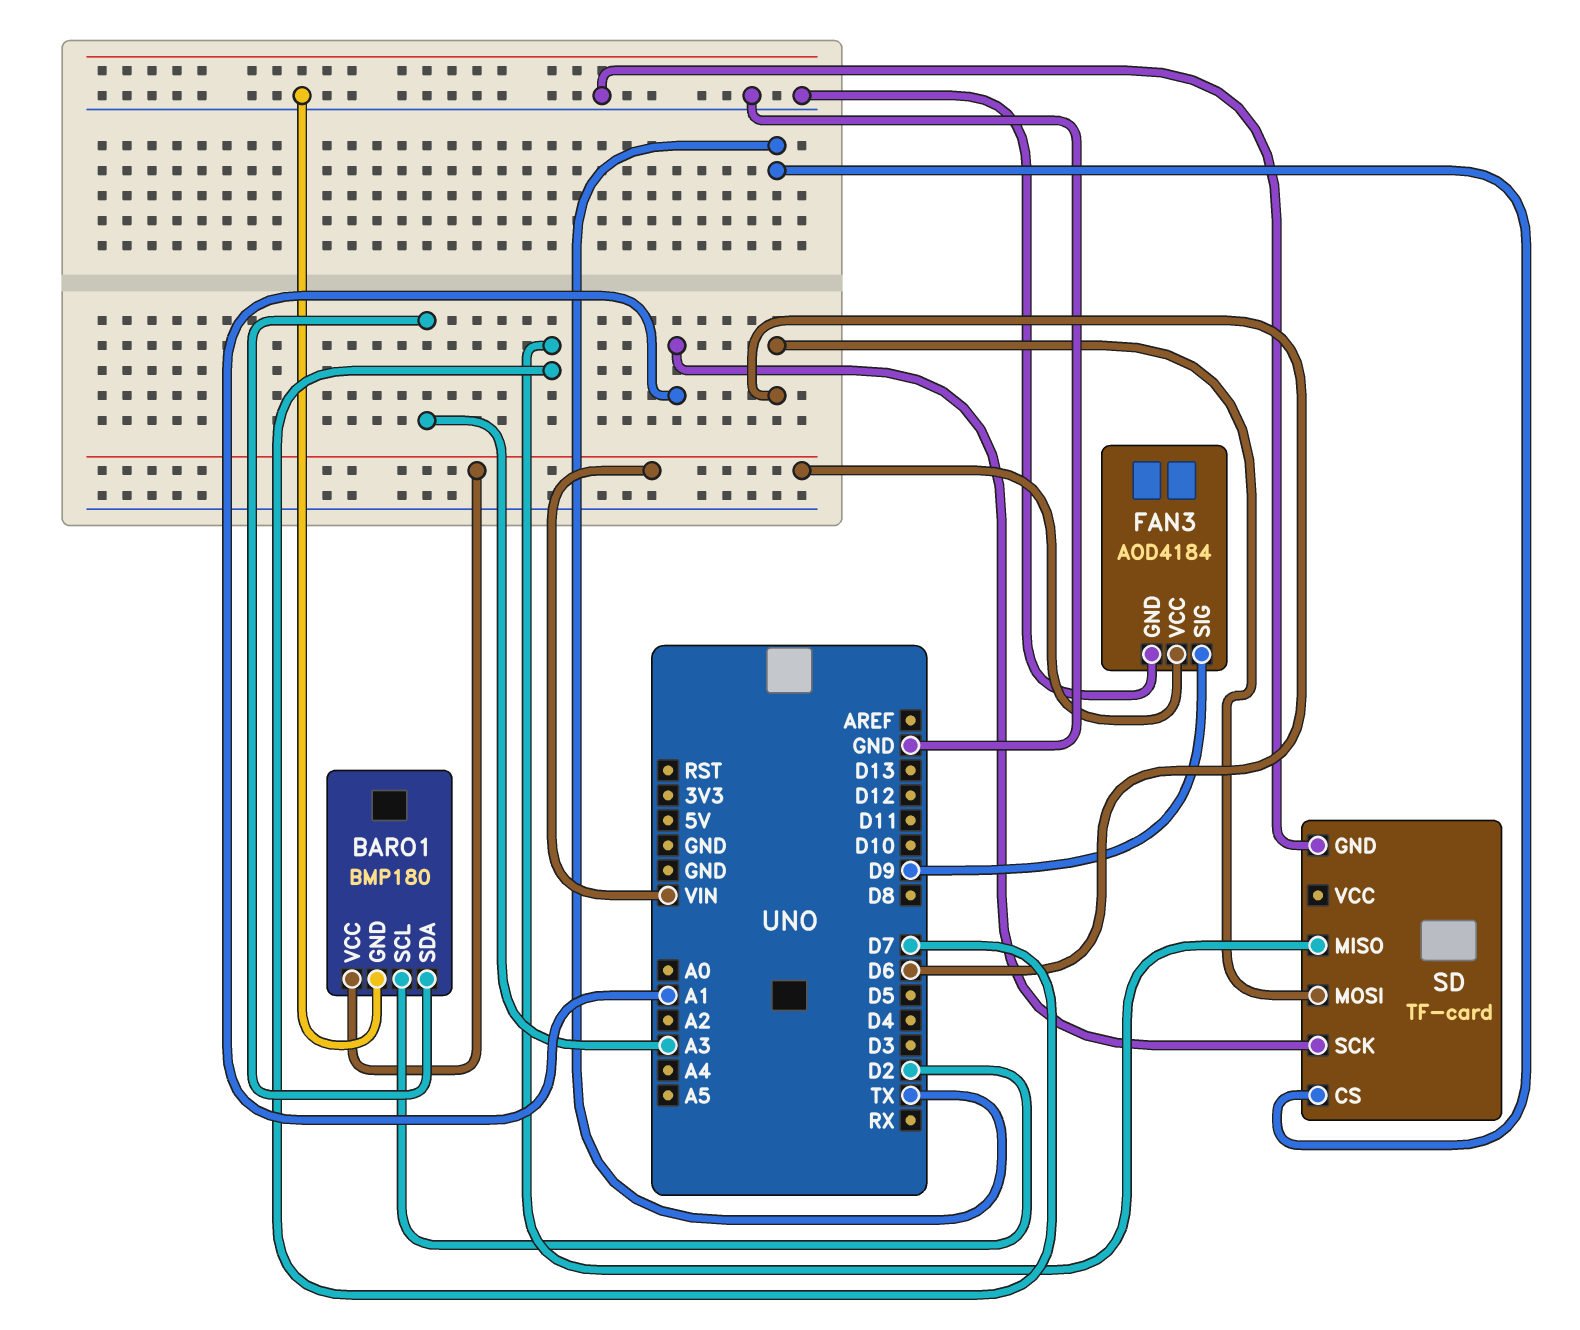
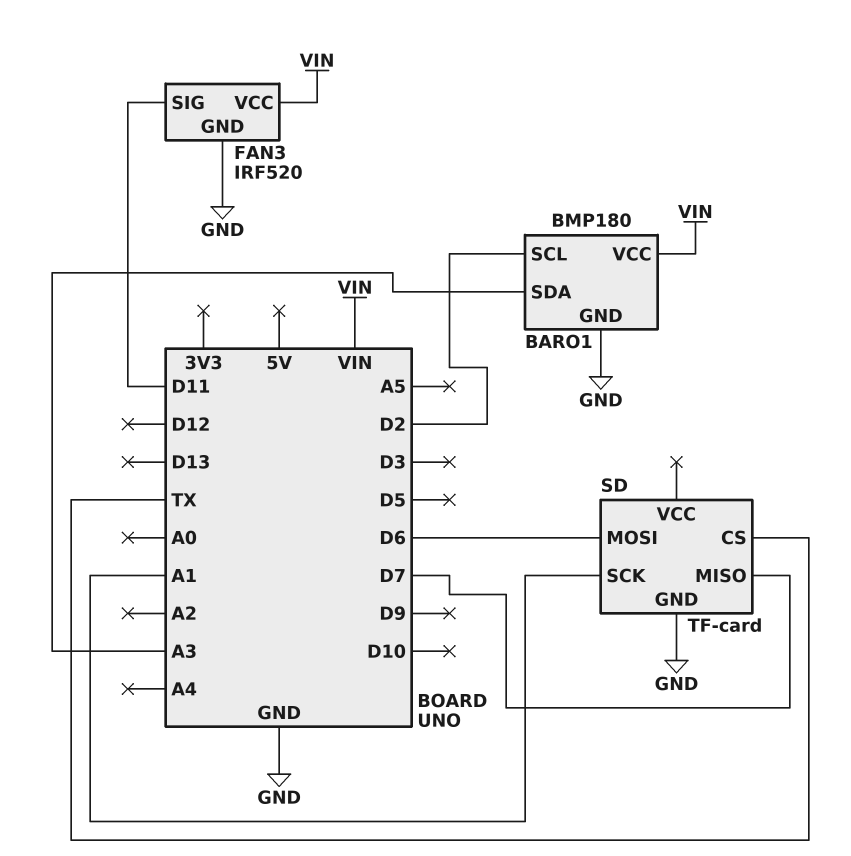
FAN3: AOD4184 -> IRF520
FAN3 pin SIG: D9 -> D11

